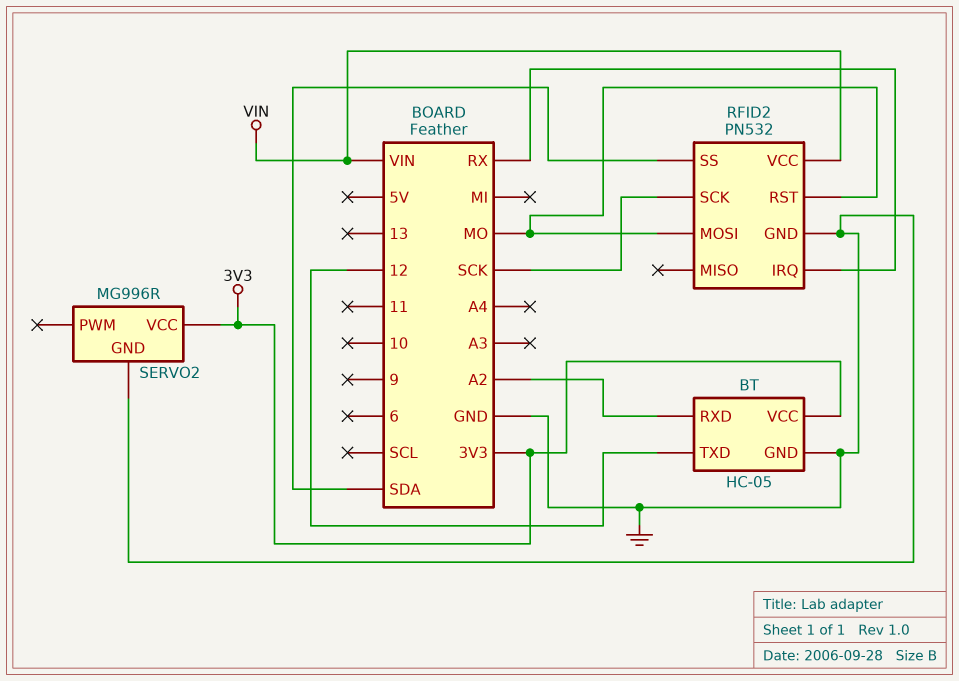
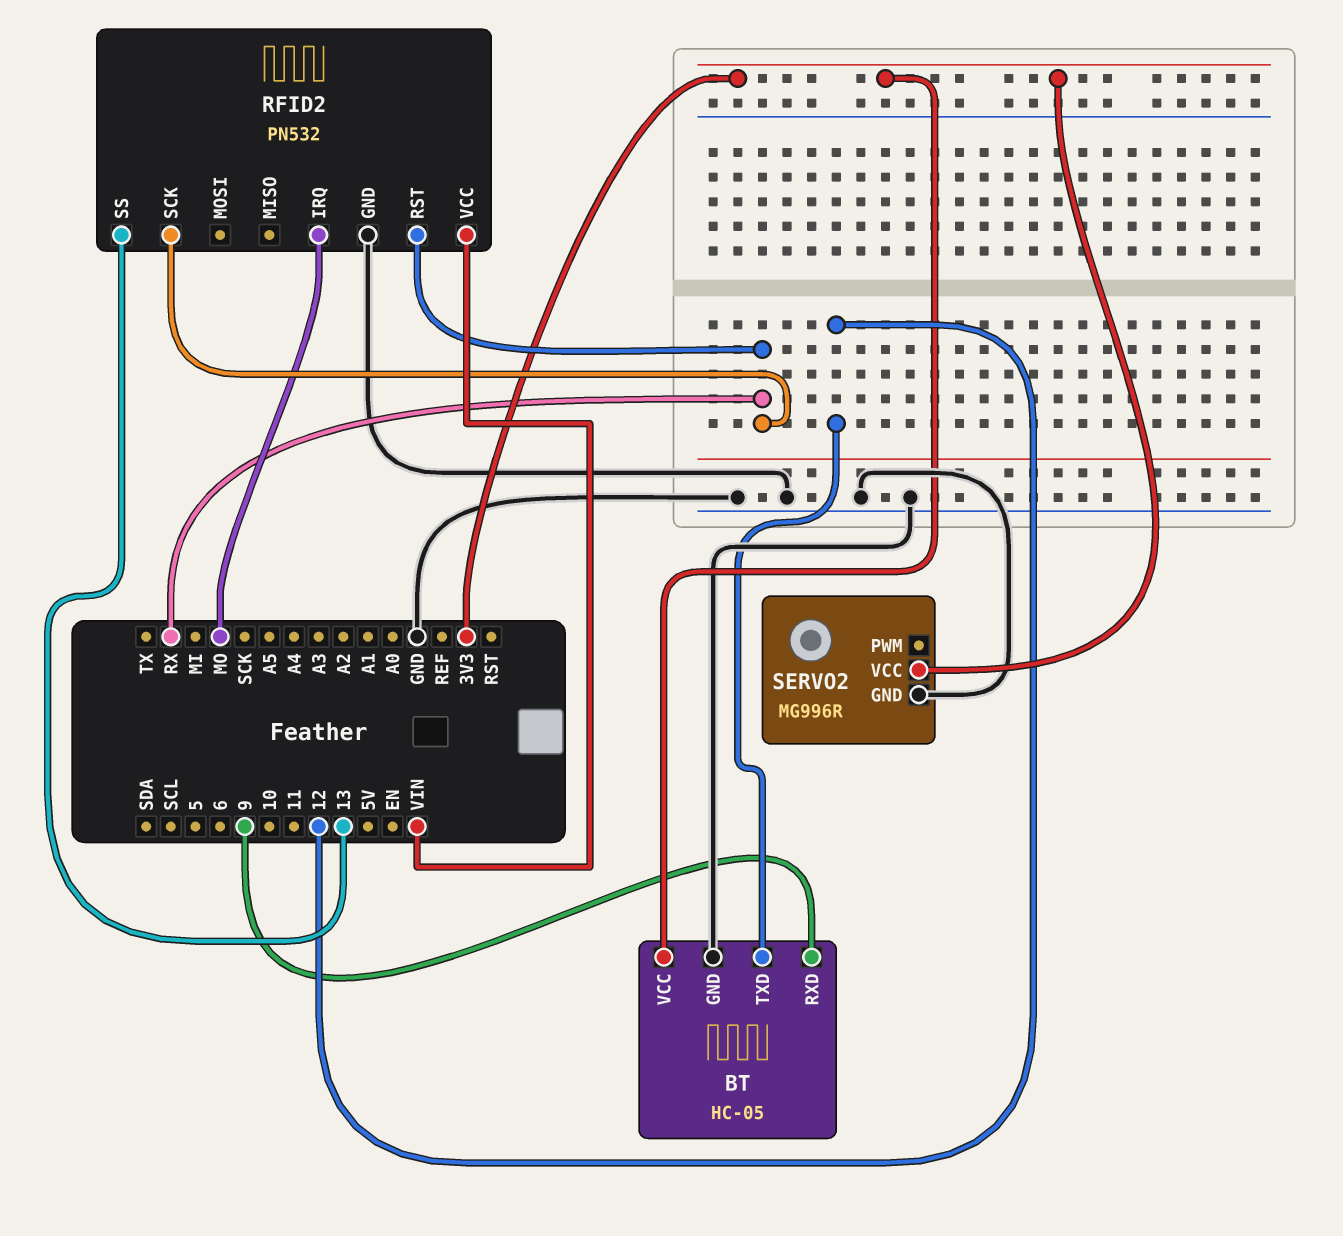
BT pin RXD: A2 -> 9
RFID2 pin IRQ: RX -> MO
RFID2 pin MOSI: MO -> none
RFID2 pin RST: MO -> RX
RFID2 pin SCK: SCK -> RX
RFID2 pin SS: SDA -> 13

